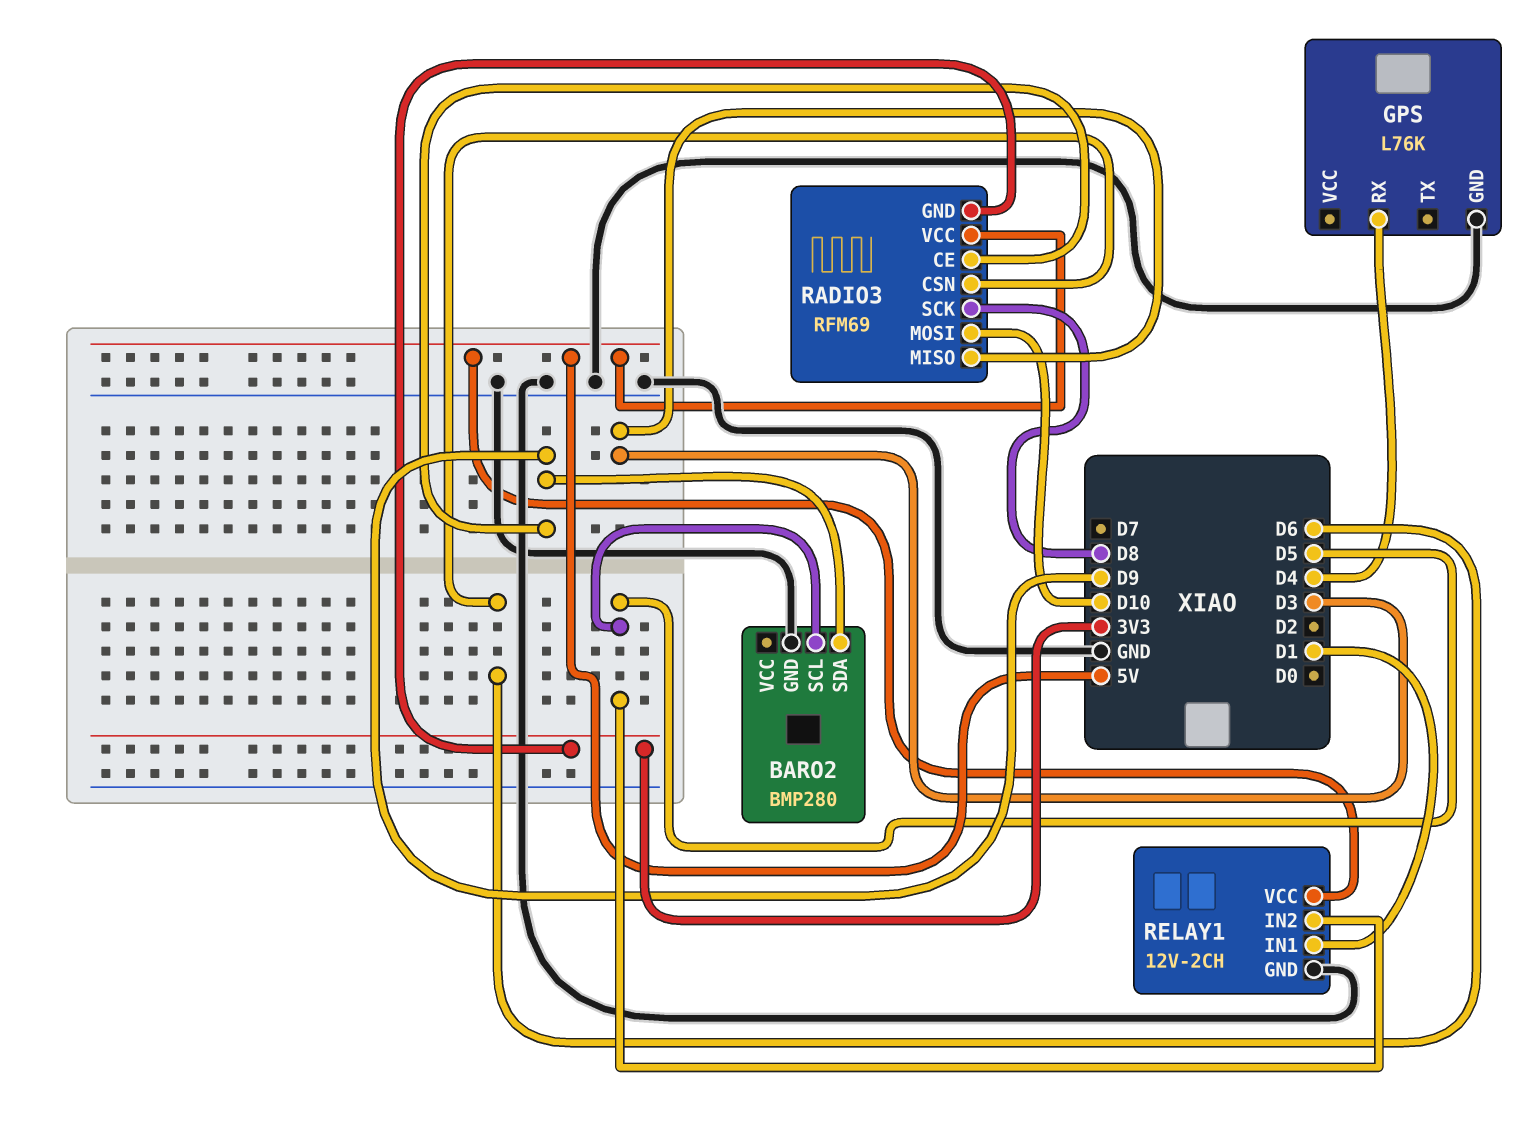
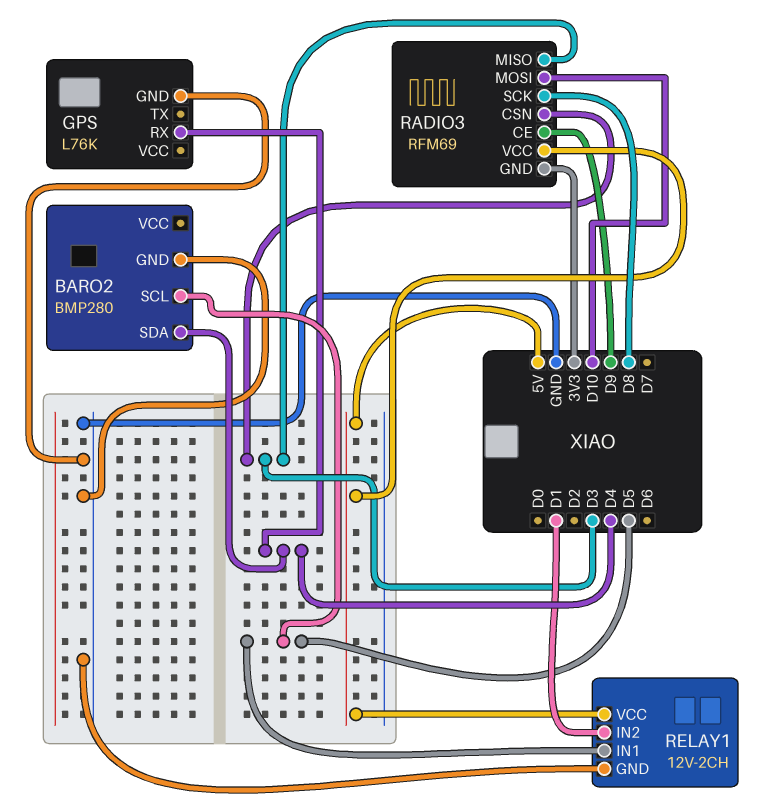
BARO2 pin SDA: D9 -> D4
RADIO3 pin CSN: D6 -> D3
RELAY1 pin IN1: D1 -> D5
RELAY1 pin IN2: D5 -> D1

